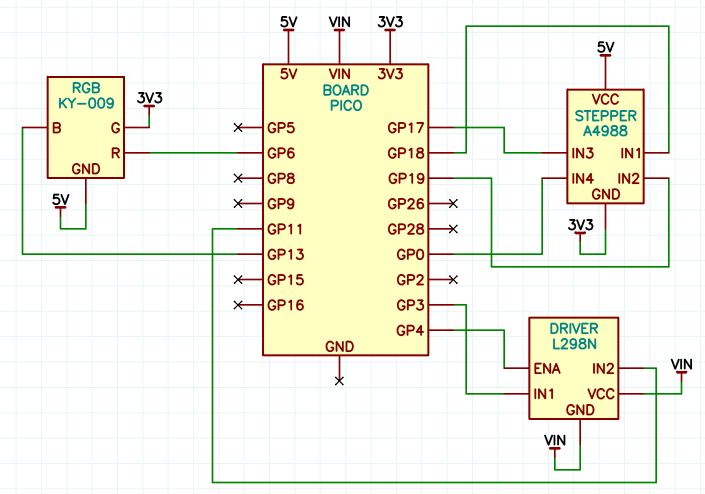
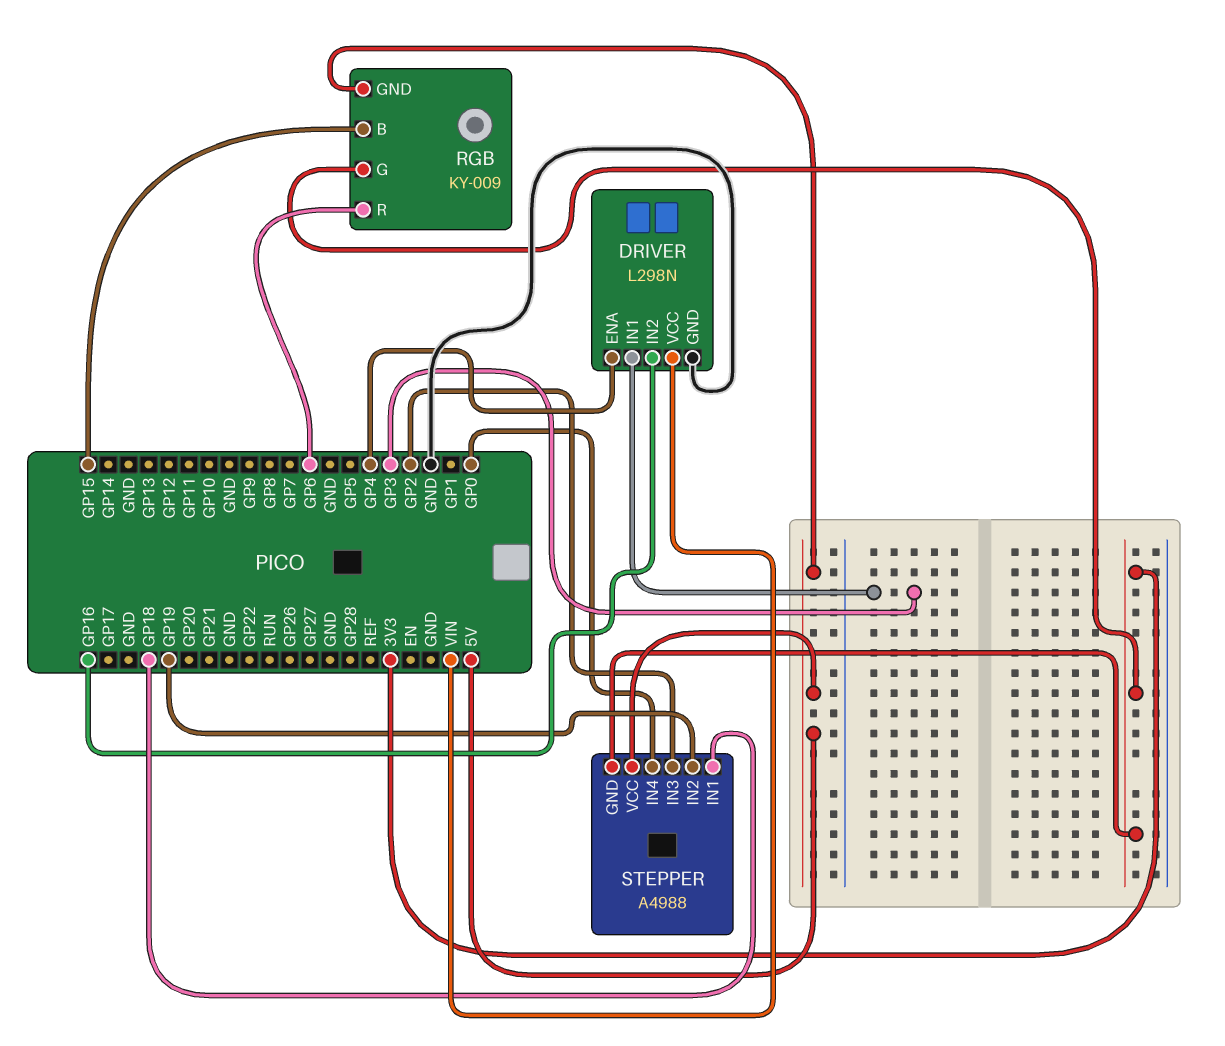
DRIVER pin GND: VIN -> GND
DRIVER pin IN2: GP11 -> GP16
RGB pin B: GP13 -> GP15
STEPPER pin IN3: GP17 -> GP2

